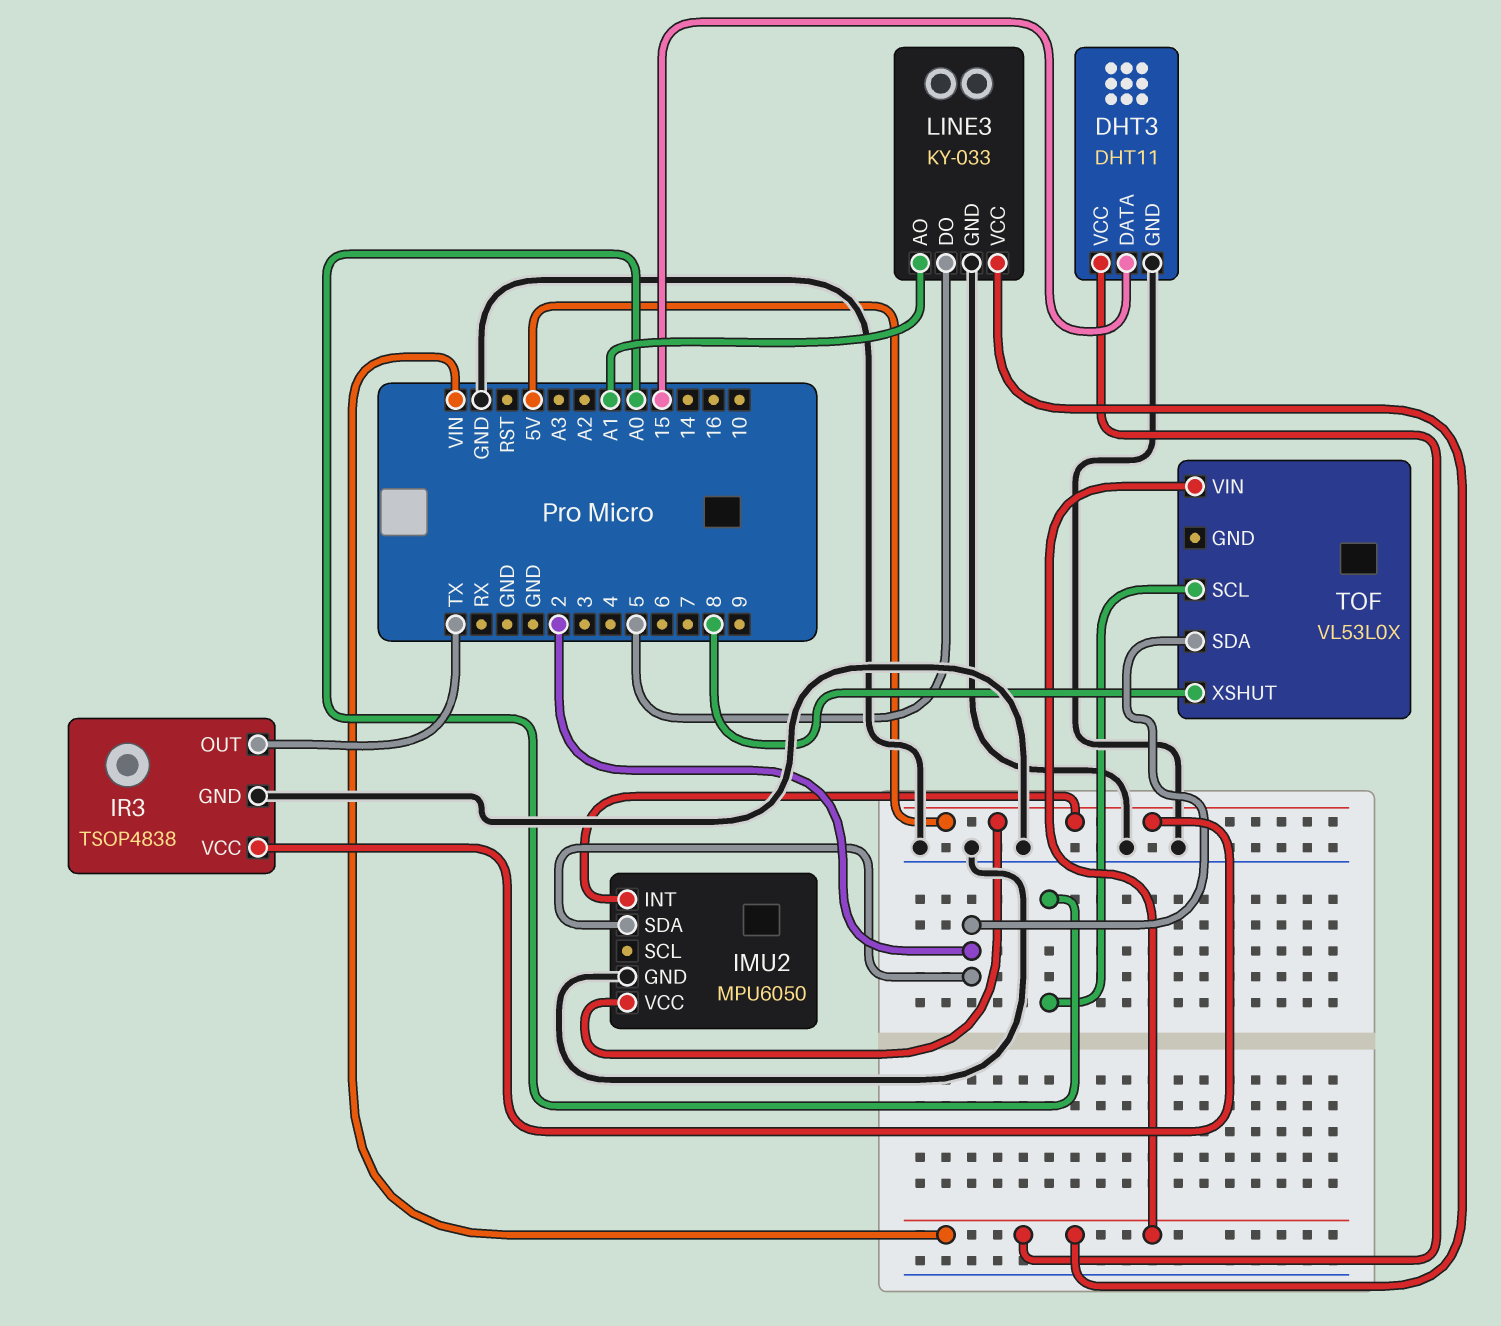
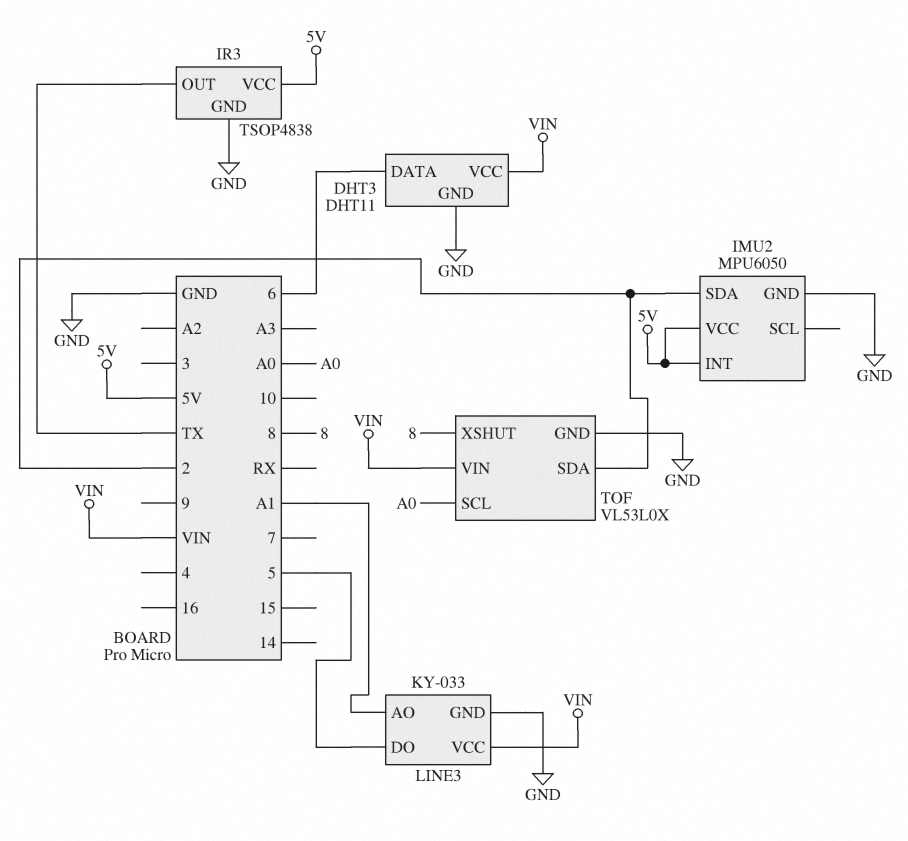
DHT3 pin DATA: 15 -> 6
TOF pin GND: none -> GND

